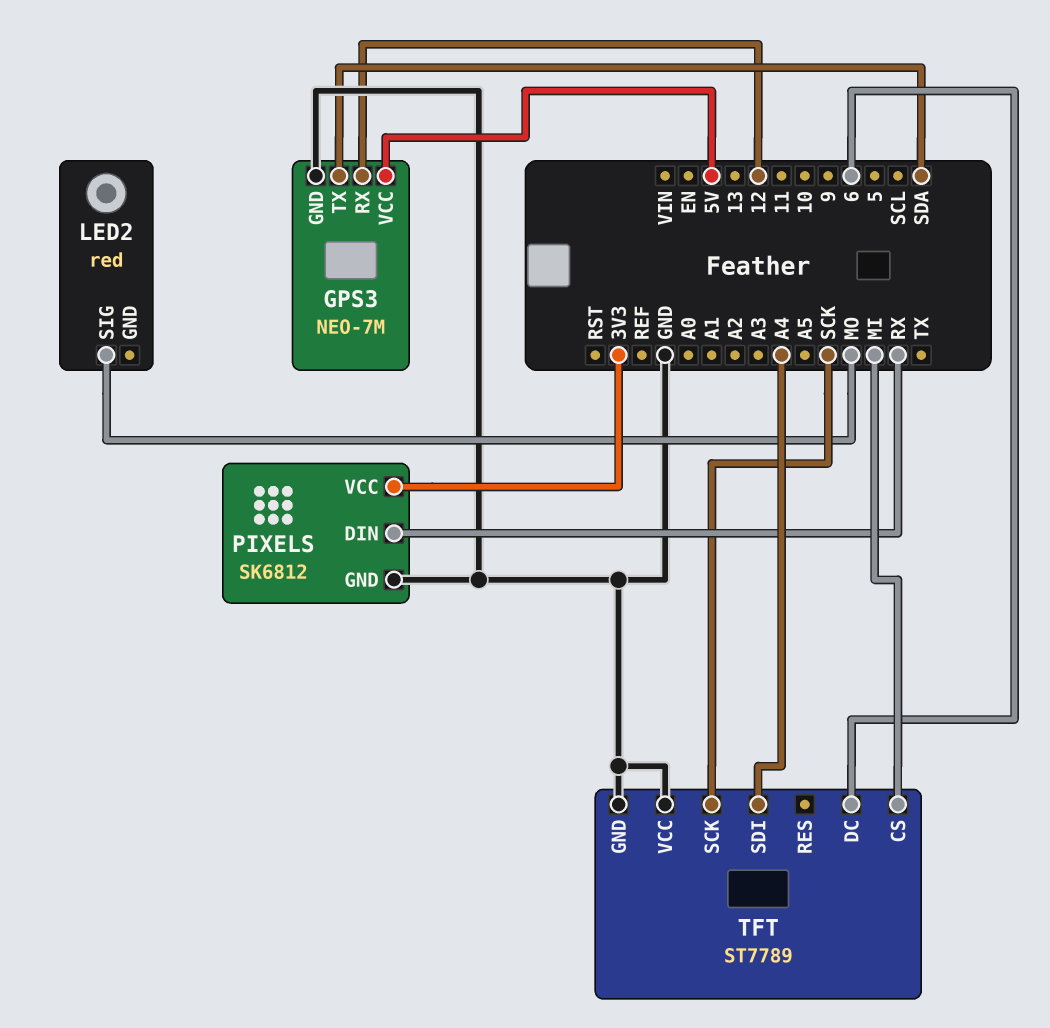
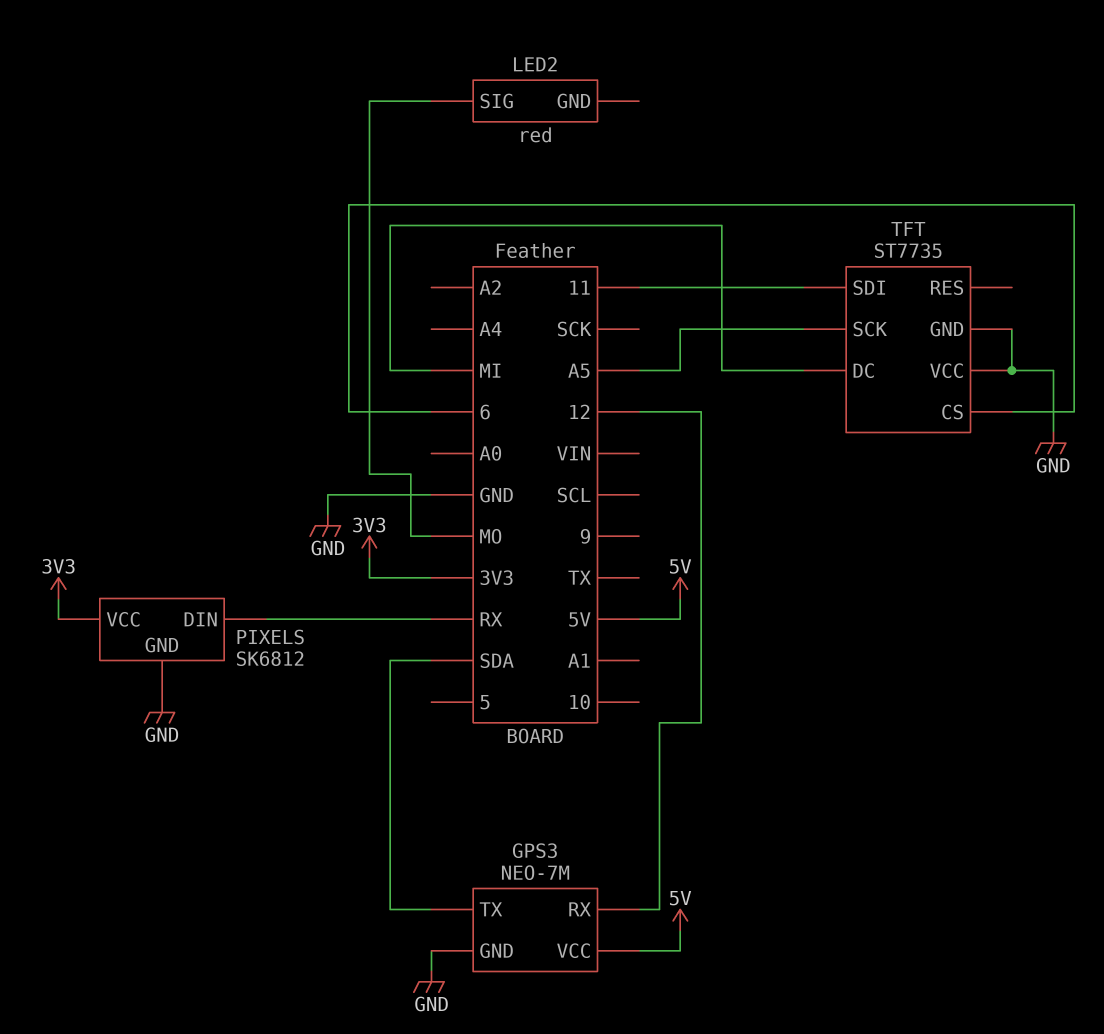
TFT: ST7789 -> ST7735
TFT pin CS: MI -> 6
TFT pin DC: 6 -> MI
TFT pin SCK: SCK -> A5
TFT pin SDI: A4 -> 11

